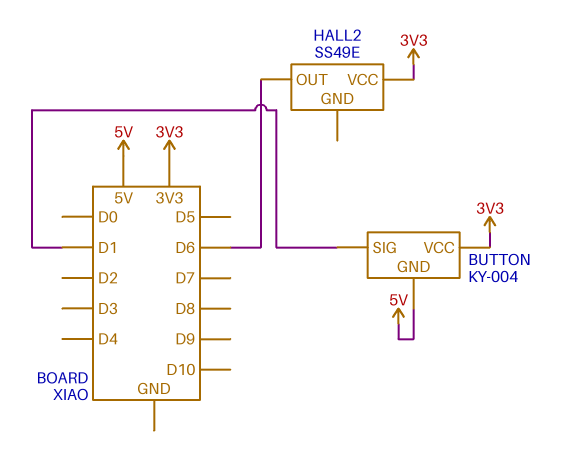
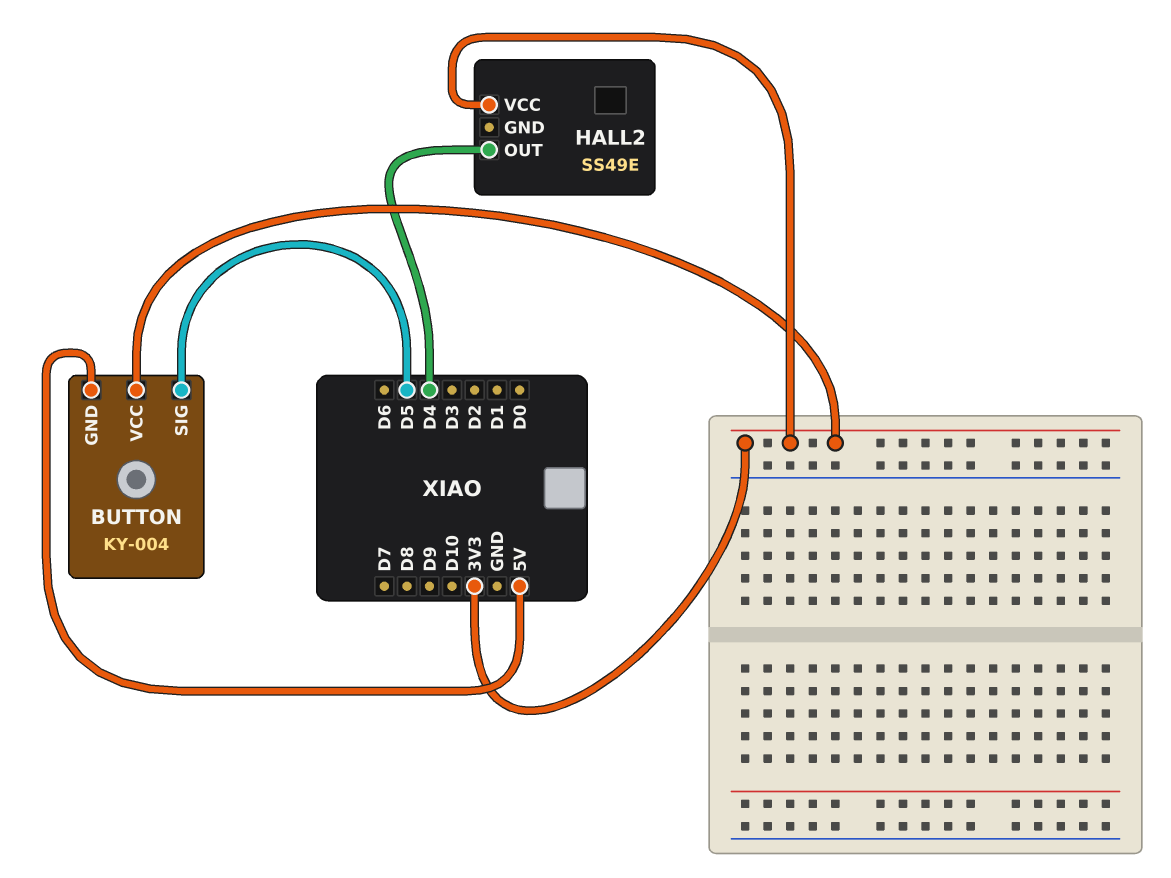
BUTTON pin SIG: D1 -> D5
HALL2 pin OUT: D6 -> D4

